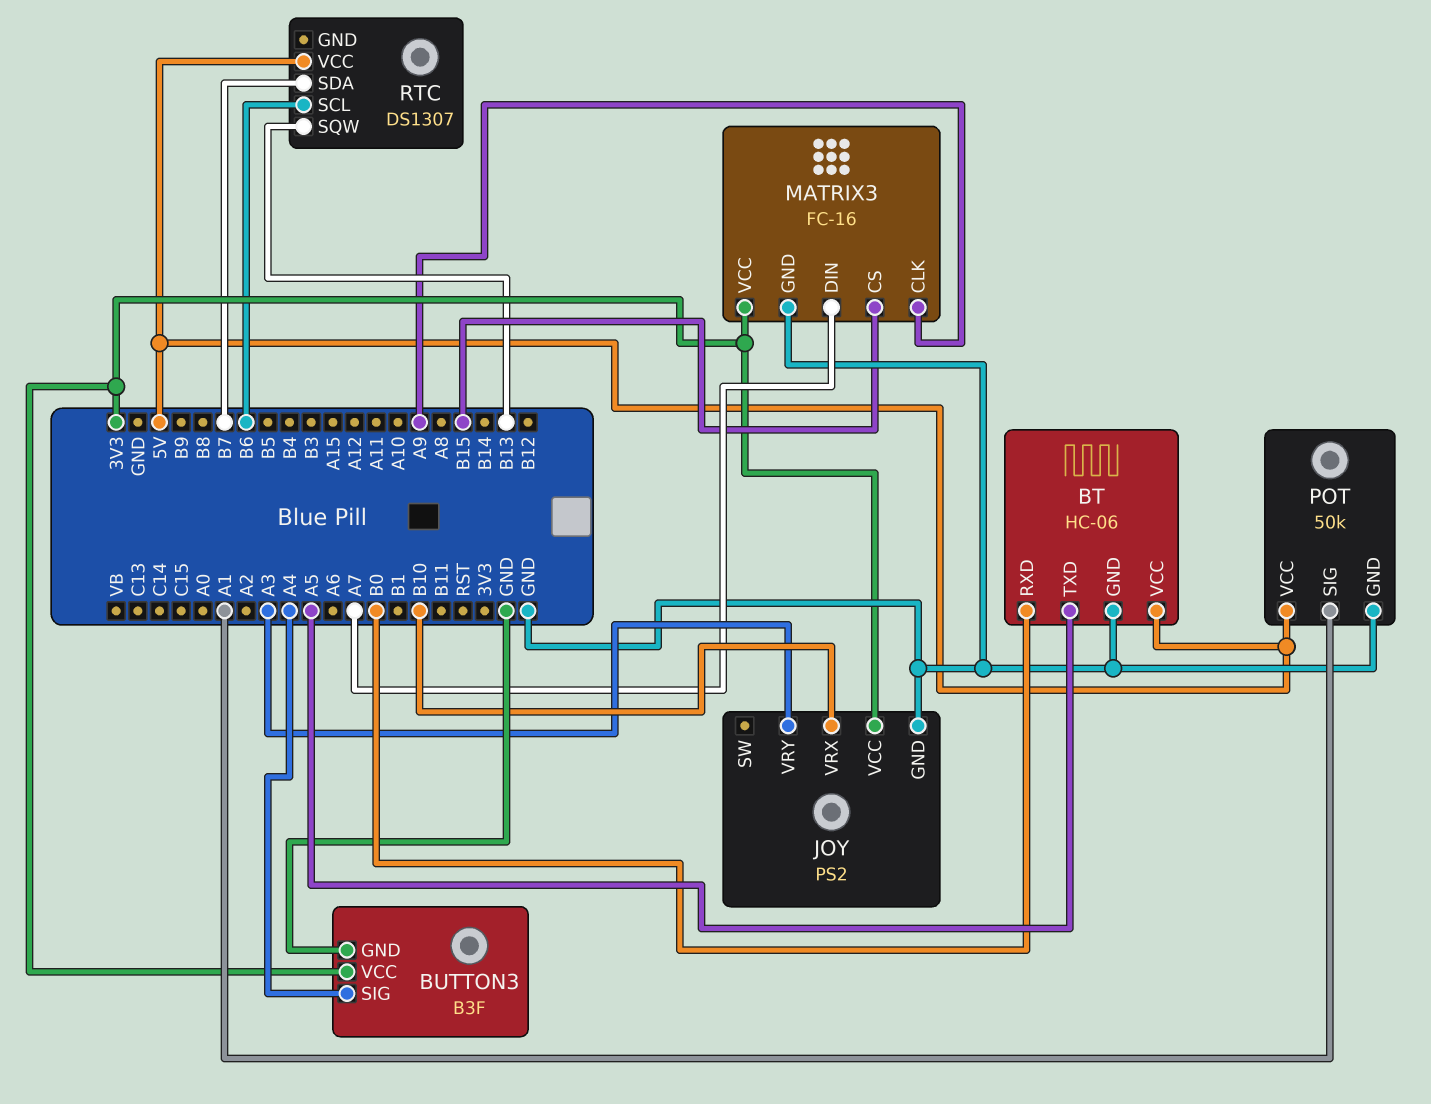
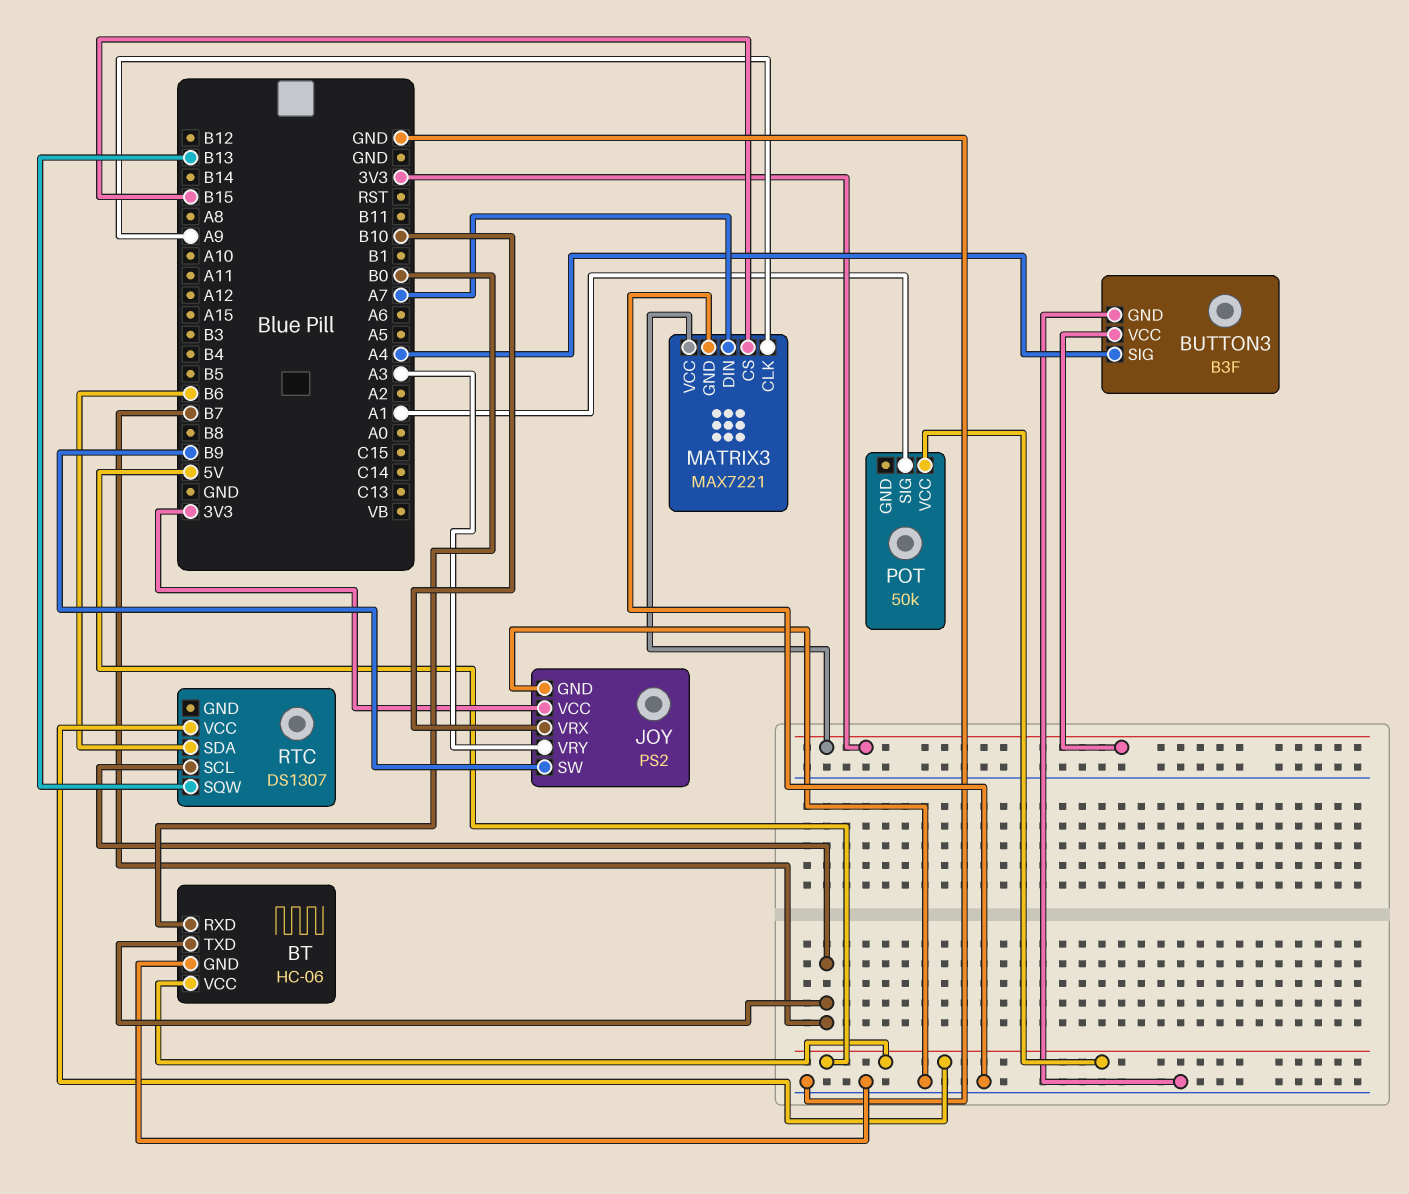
BT pin TXD: A5 -> B7
JOY pin SW: none -> B9
MATRIX3: FC-16 -> MAX7221
POT pin GND: GND -> none
RTC pin SCL: B6 -> B7
RTC pin SDA: B7 -> B6

